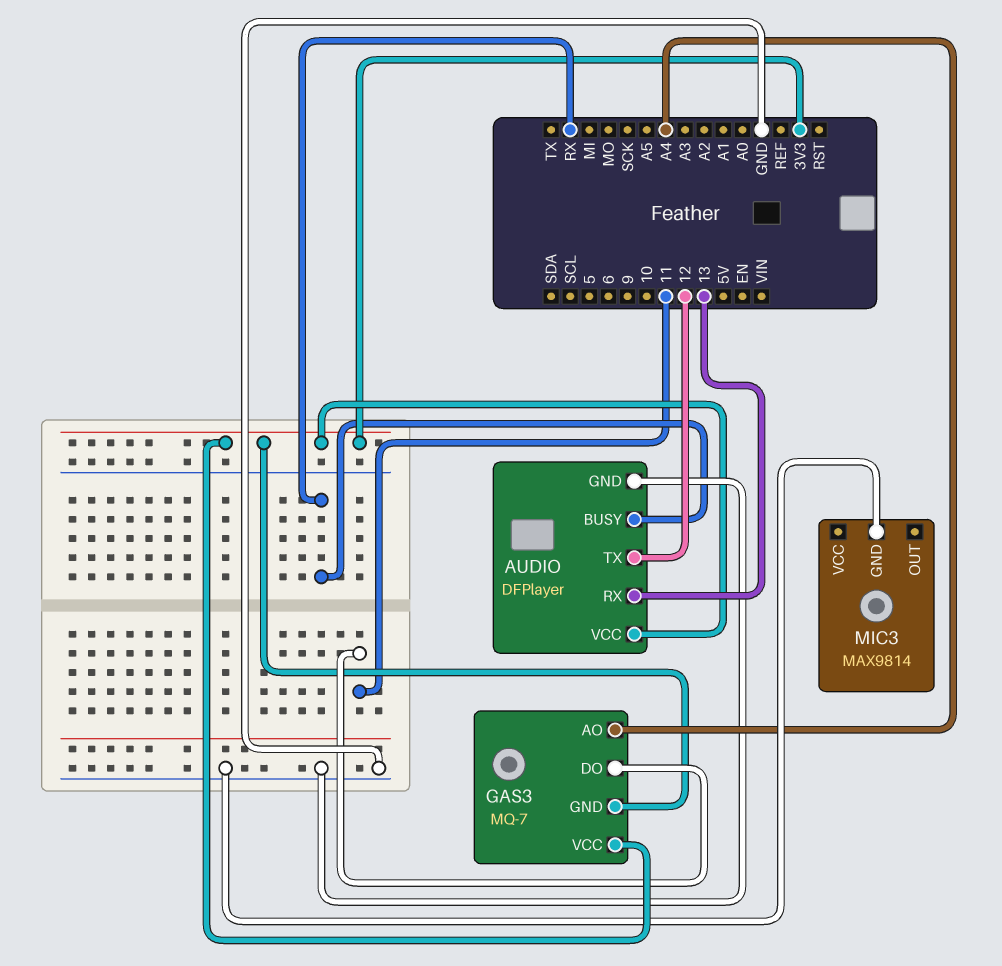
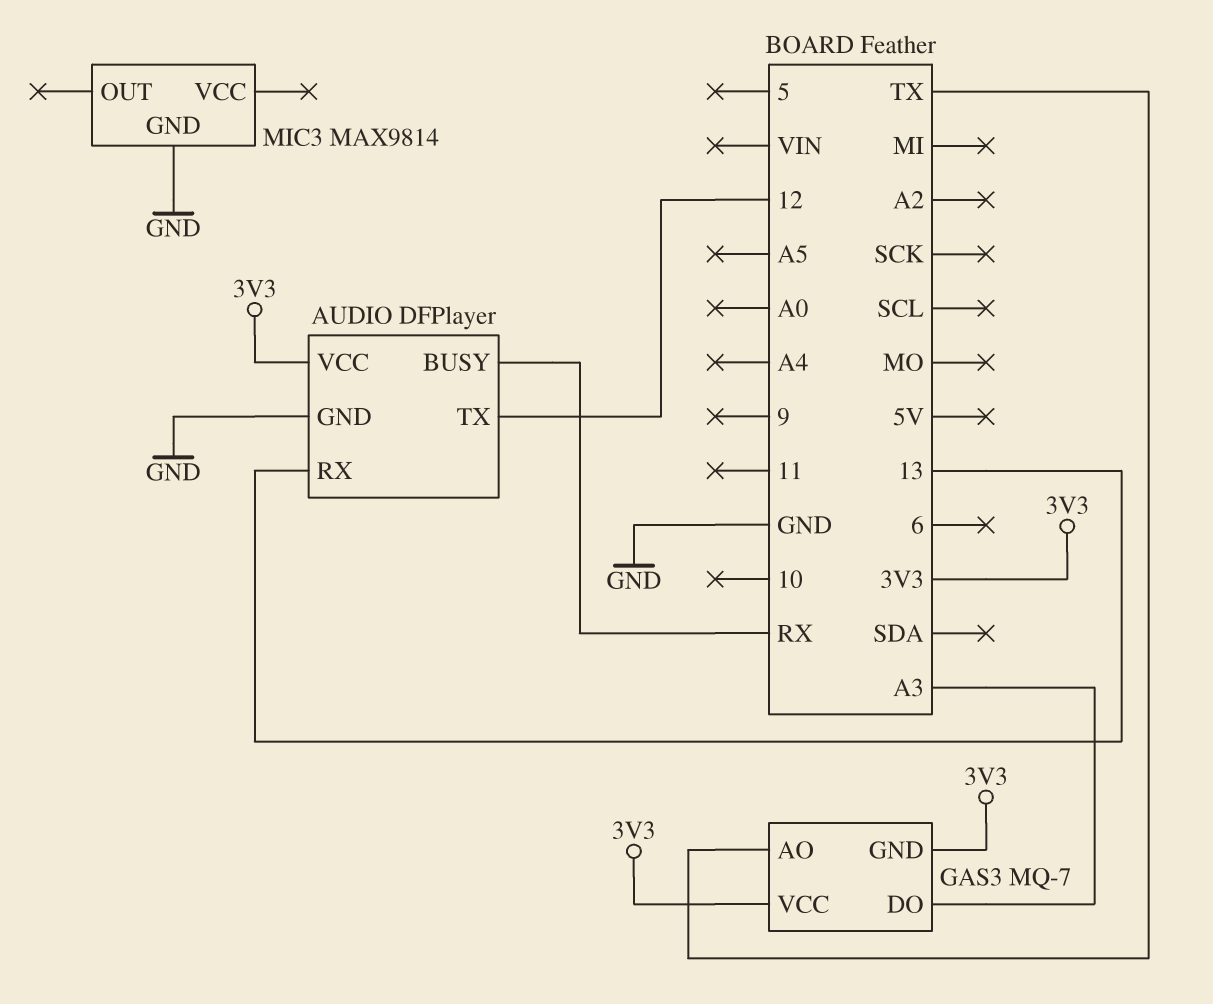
GAS3 pin AO: A4 -> TX
GAS3 pin DO: 11 -> A3

